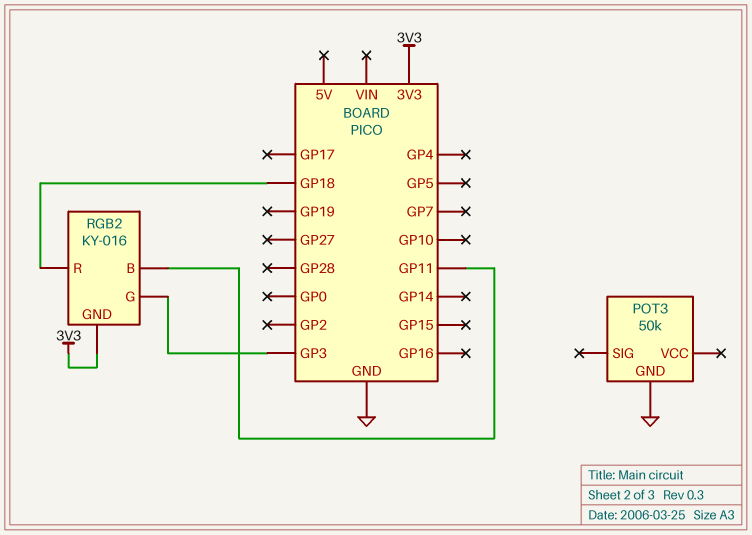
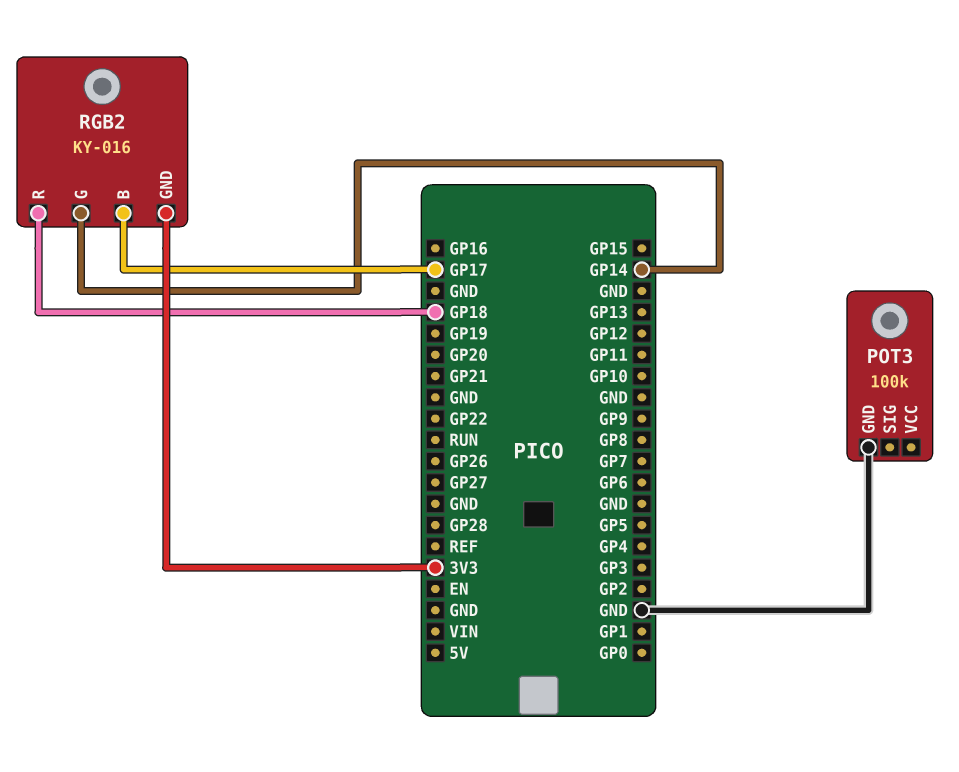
POT3: 50k -> 100k
RGB2 pin B: GP11 -> GP17
RGB2 pin G: GP3 -> GP14

